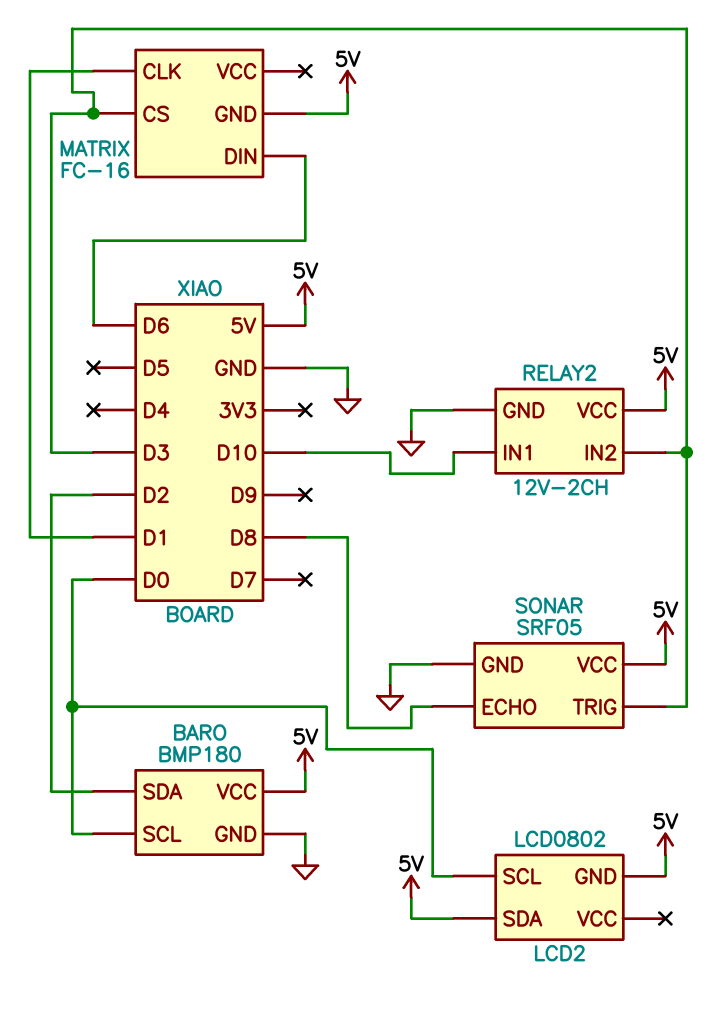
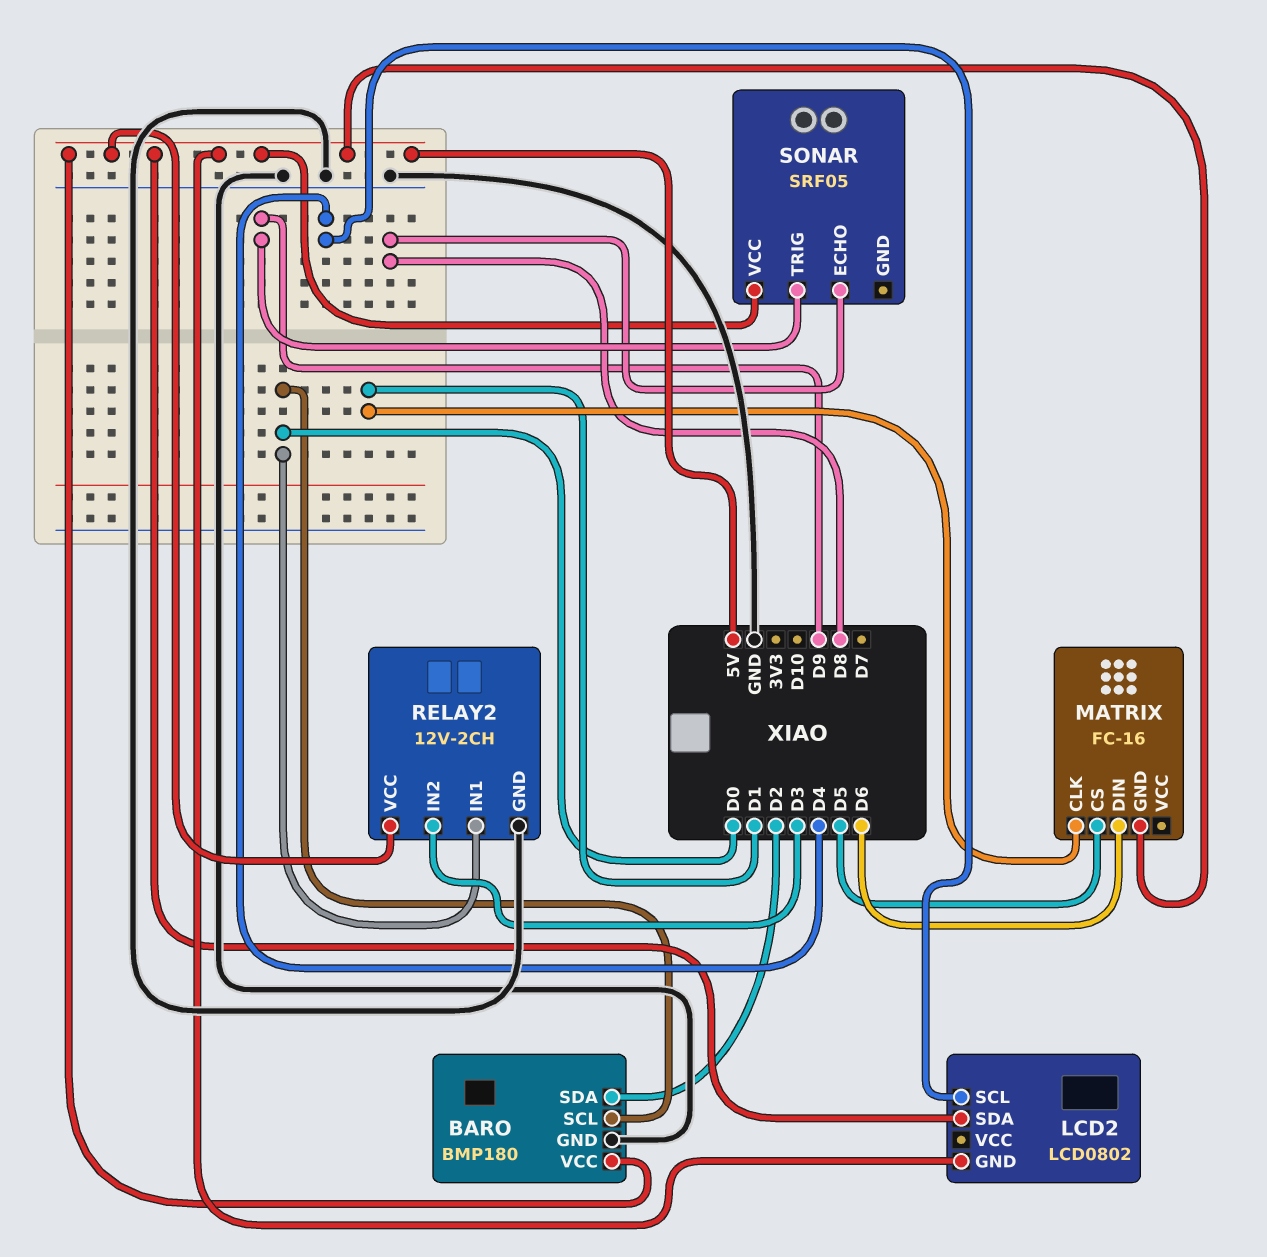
LCD2 pin SCL: D0 -> D4
MATRIX pin CS: D3 -> D5
RELAY2 pin IN1: D10 -> D0
SONAR pin GND: GND -> none
SONAR pin TRIG: D3 -> D9

